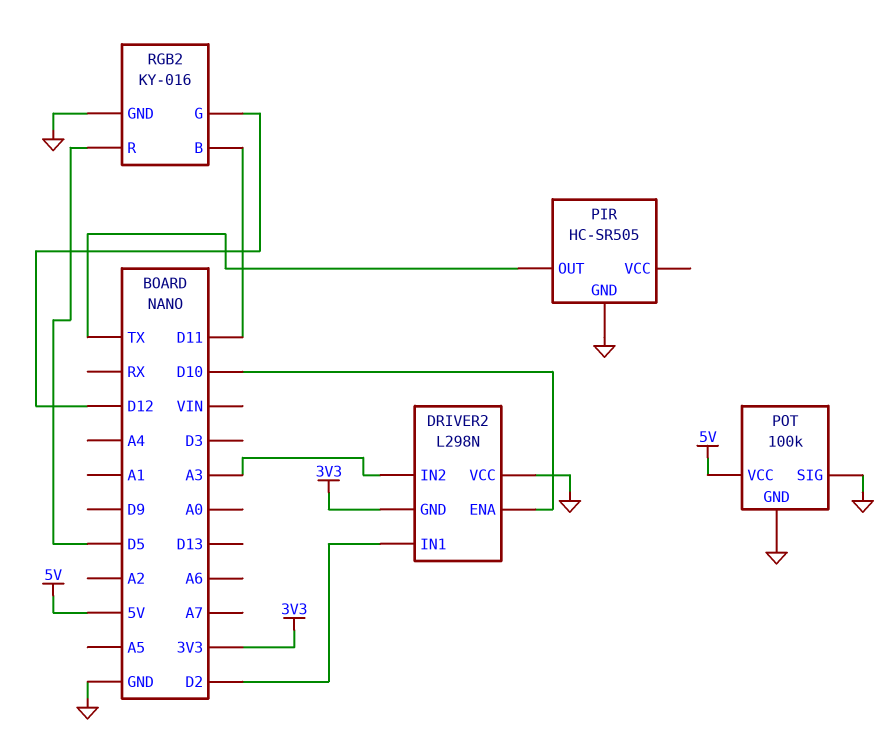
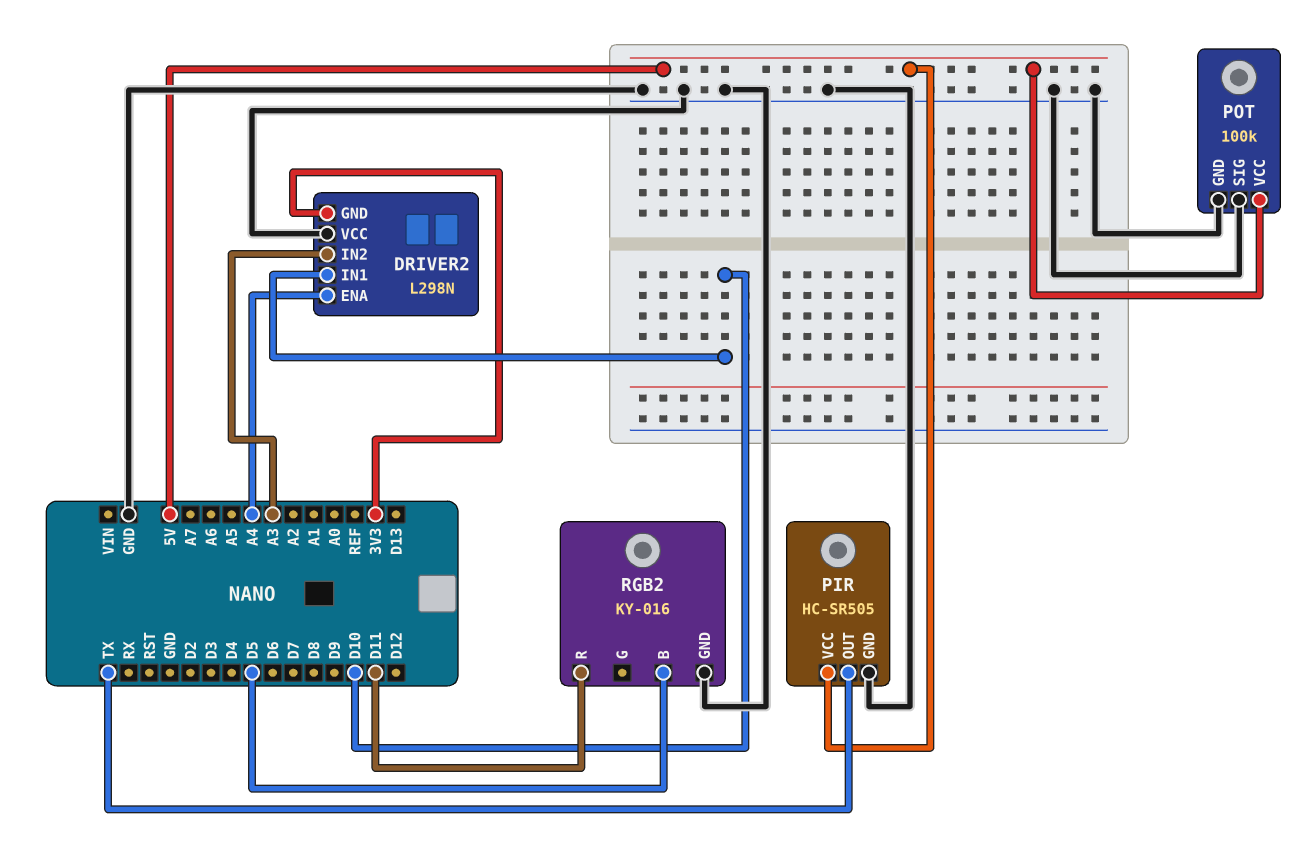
DRIVER2 pin ENA: D10 -> A4
DRIVER2 pin IN1: D2 -> D10
PIR pin VCC: none -> 5V
RGB2 pin B: D11 -> D5
RGB2 pin G: D12 -> none
RGB2 pin R: D5 -> D11

